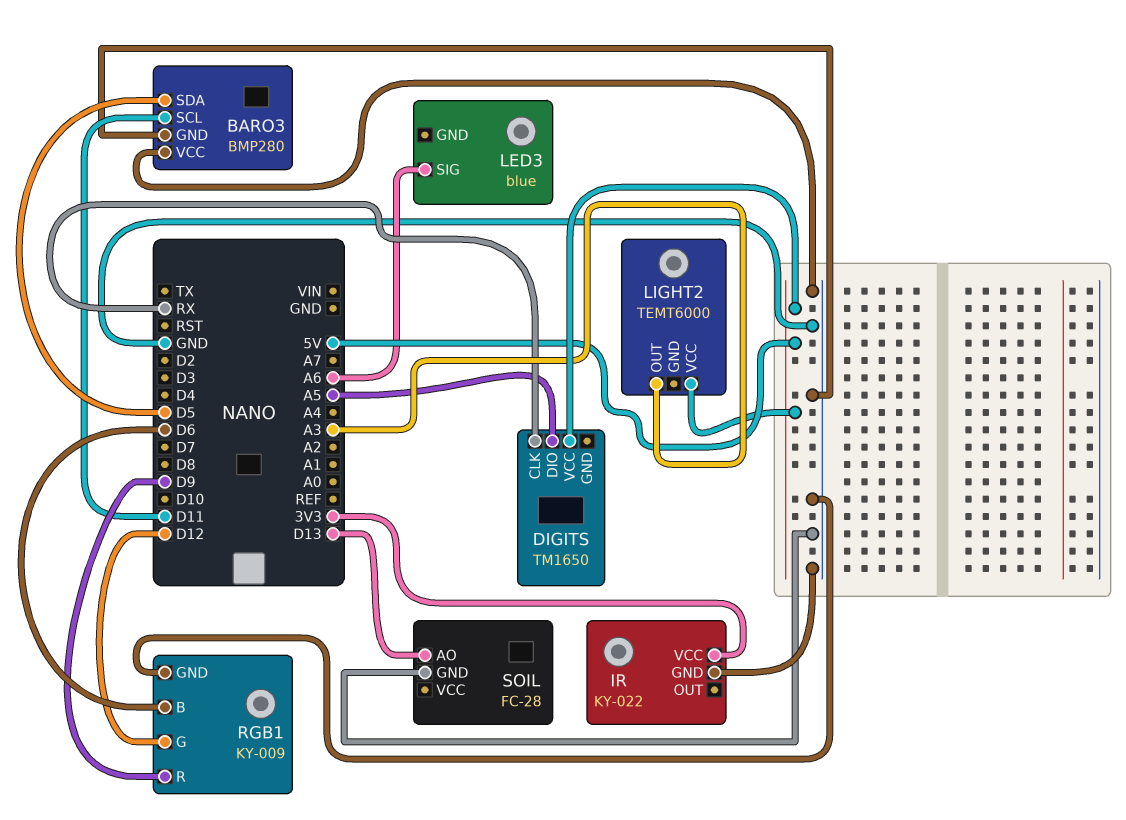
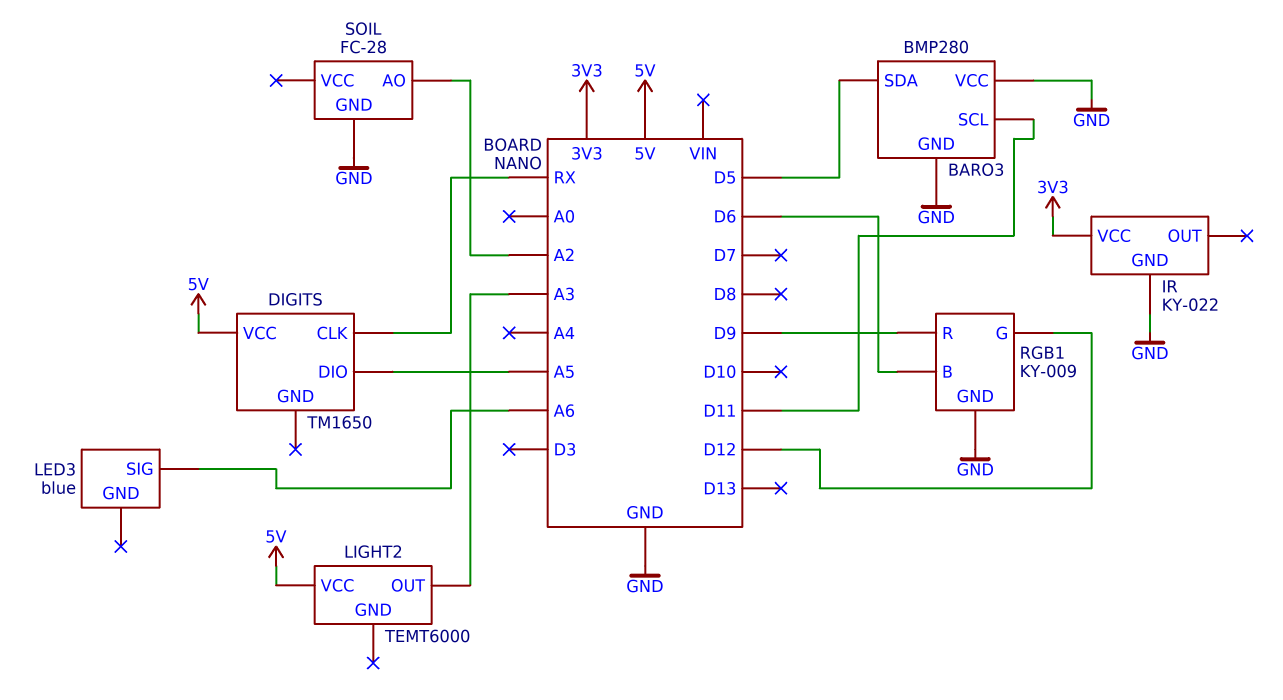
SOIL pin AO: D13 -> A2

